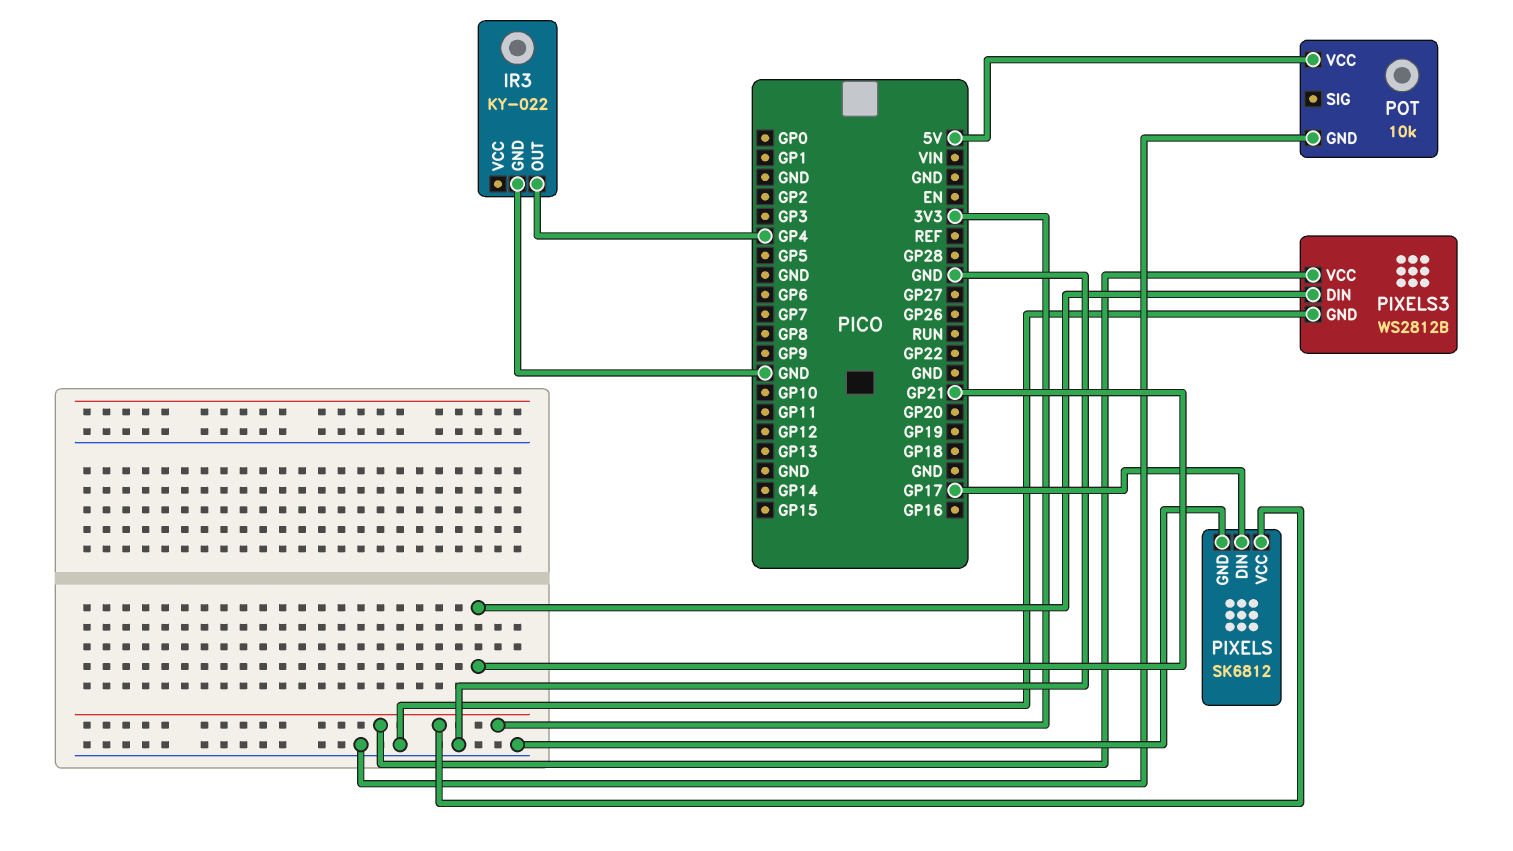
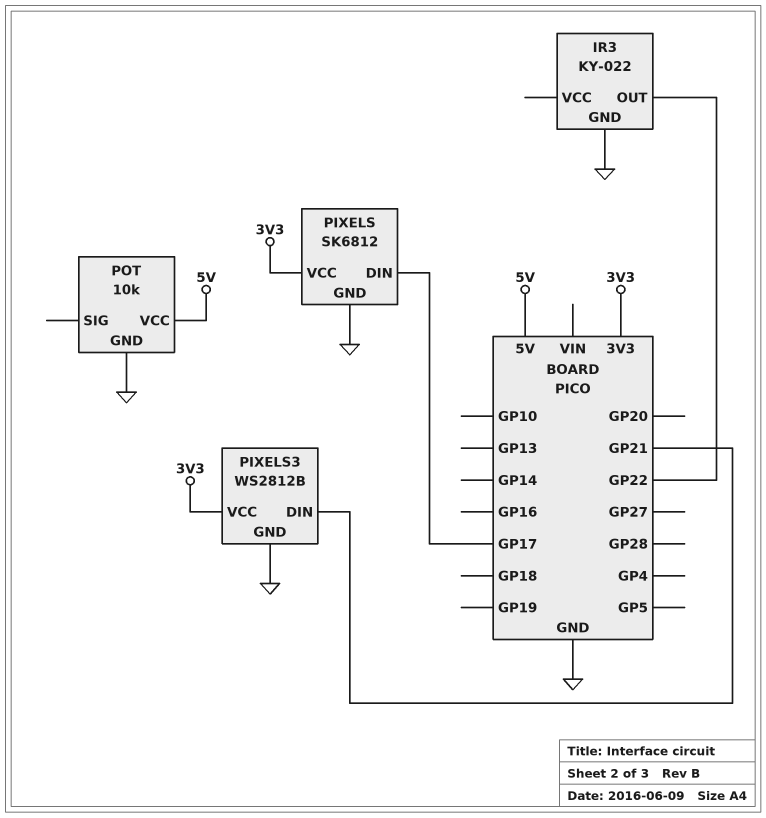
IR3 pin OUT: GP4 -> GP22

